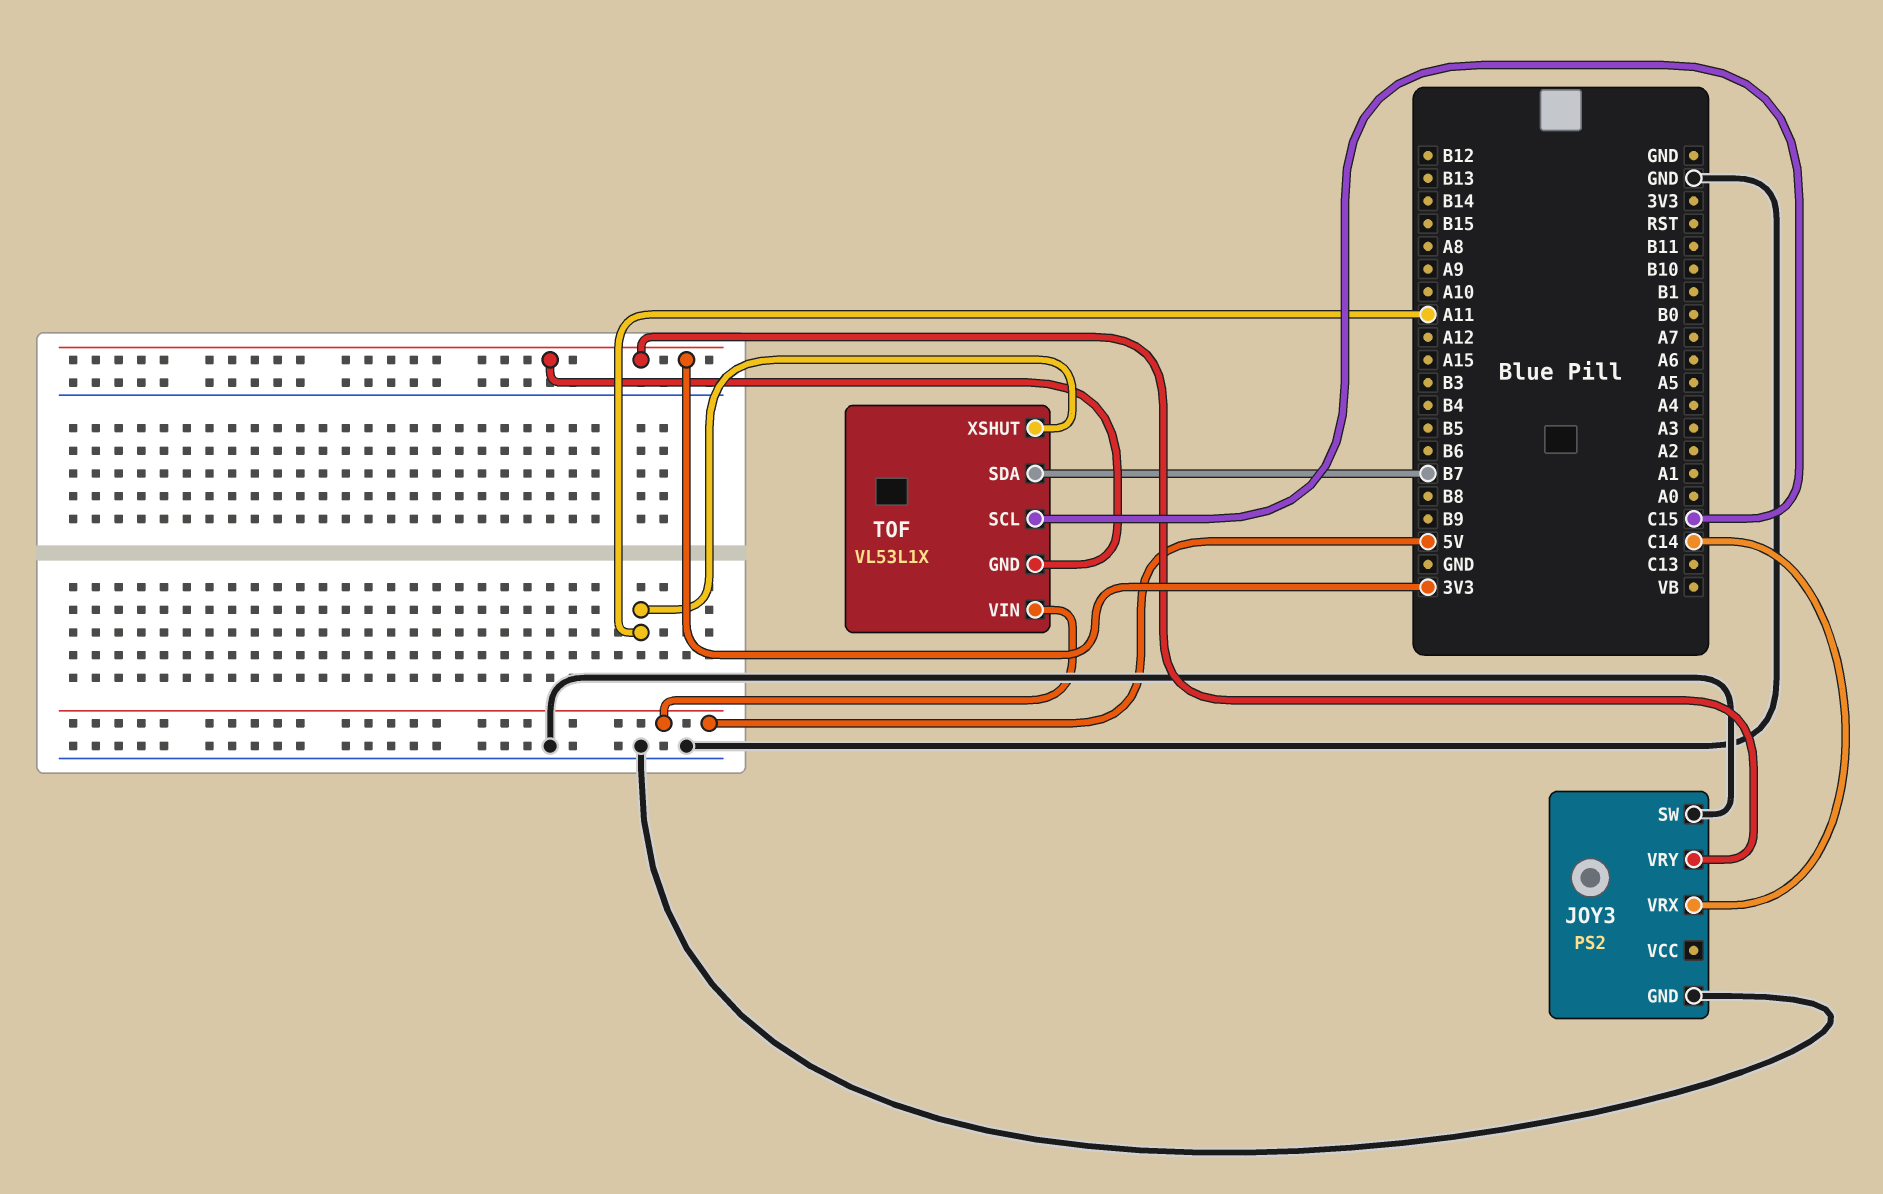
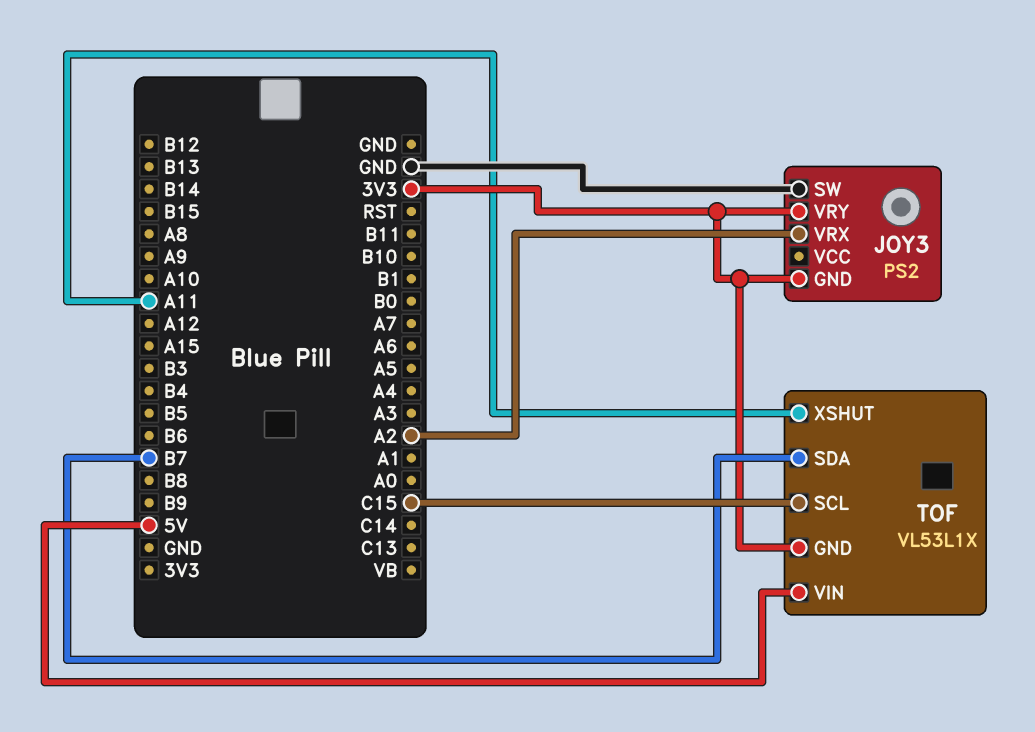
JOY3 pin GND: GND -> 3V3
JOY3 pin VRX: C14 -> A2

